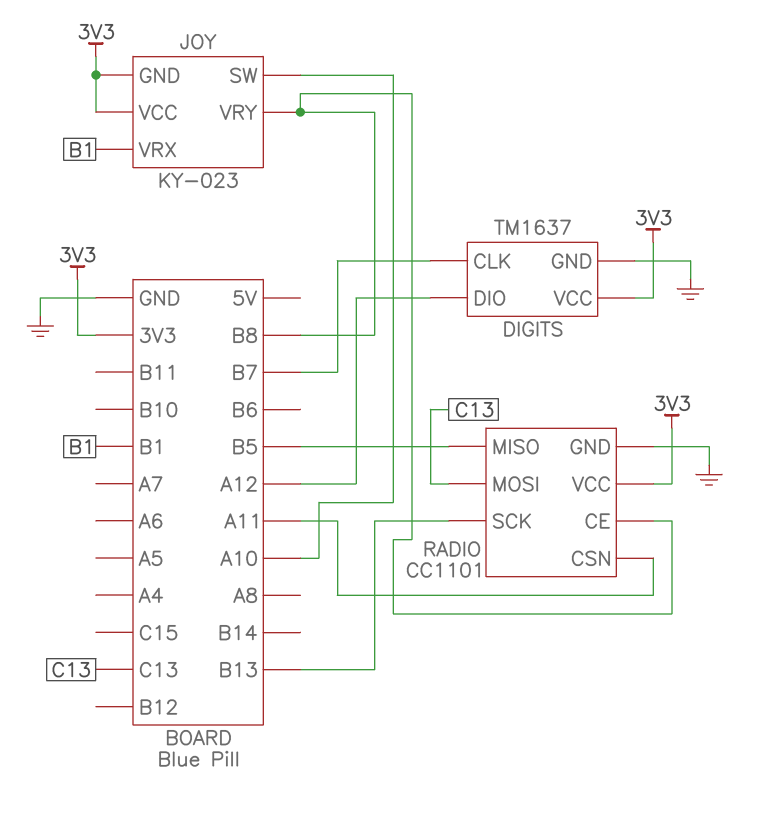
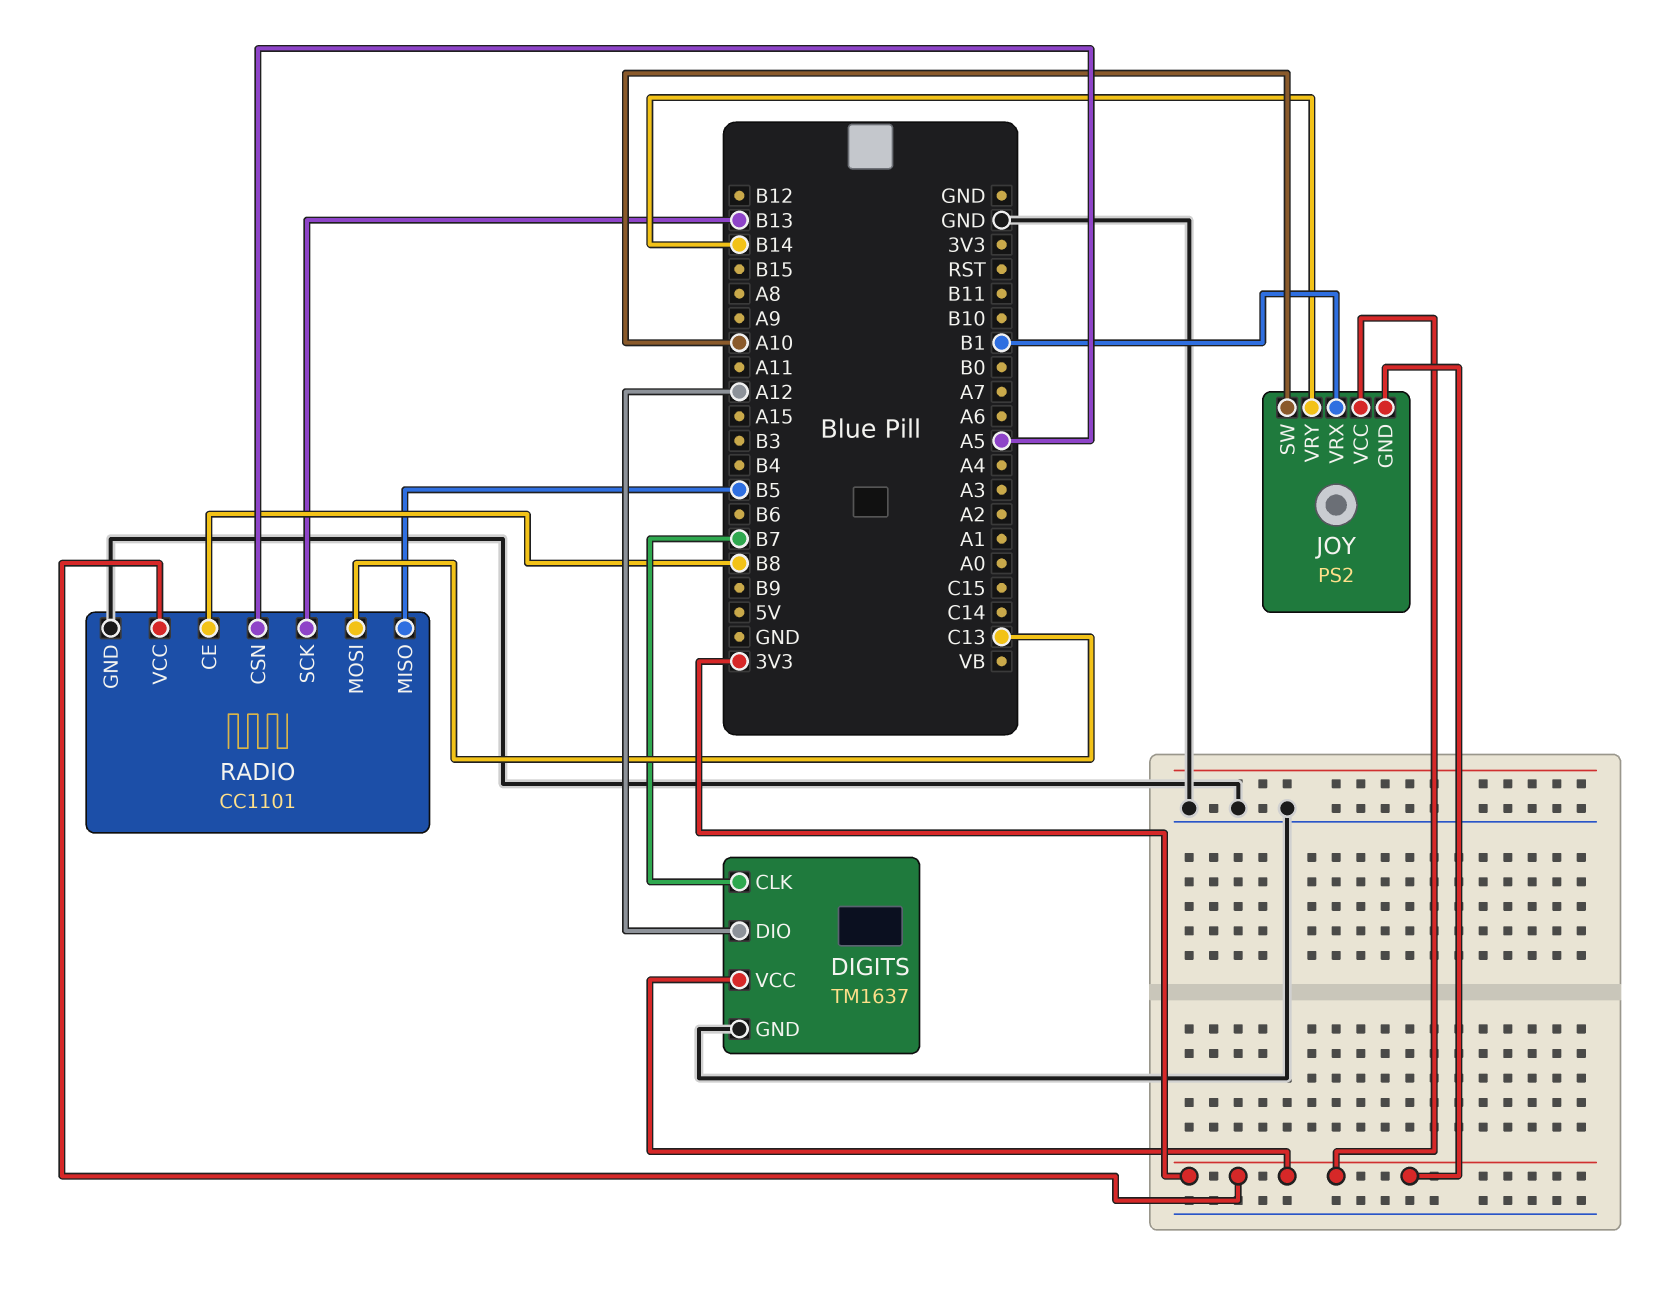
JOY: KY-023 -> PS2
JOY pin VRY: B8 -> B14
RADIO pin CSN: A11 -> A5

